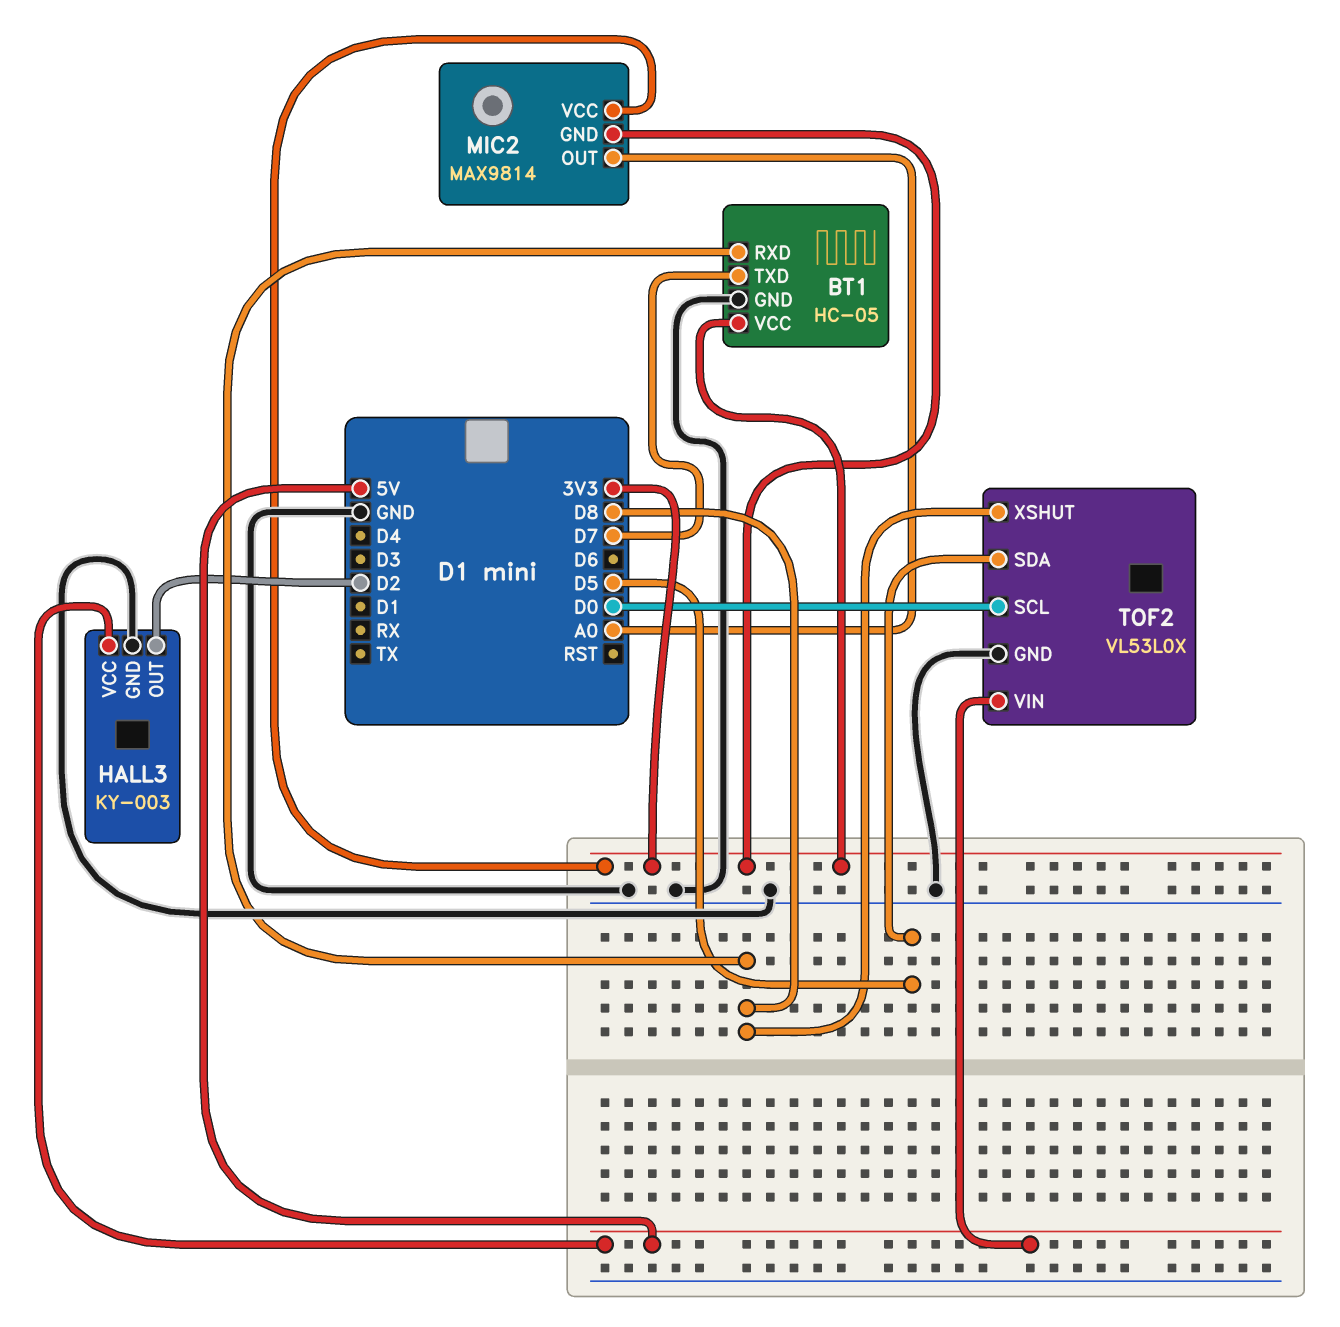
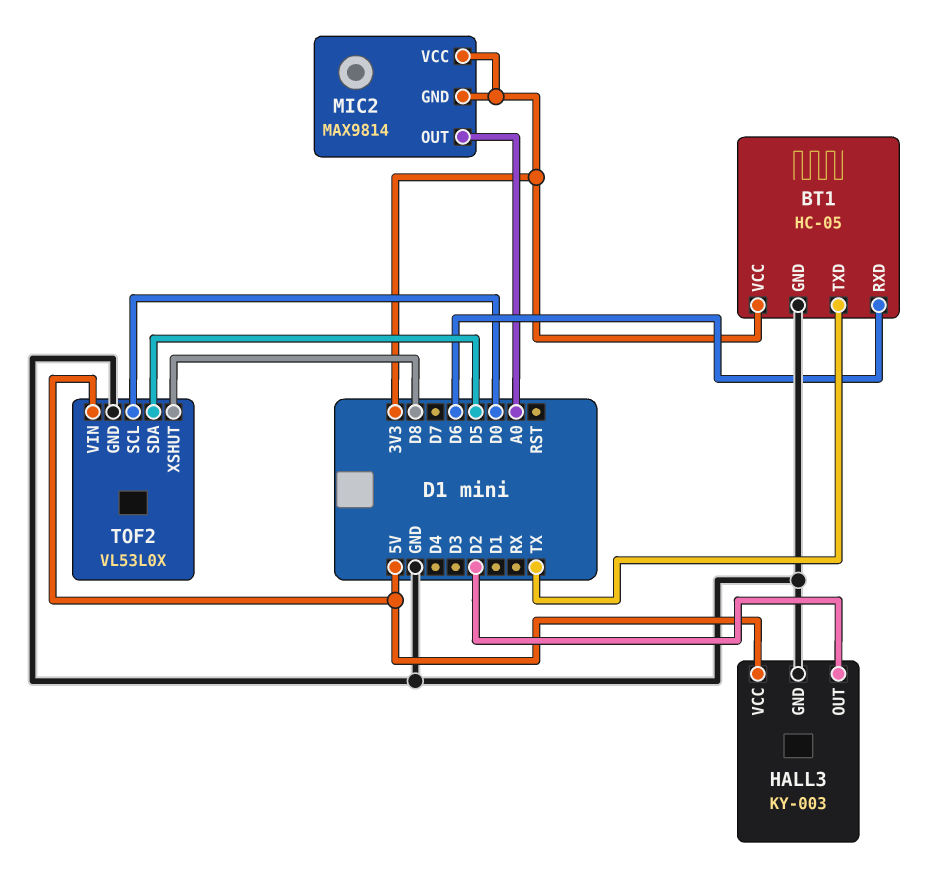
BT1 pin RXD: D8 -> D6
BT1 pin TXD: D7 -> TX

